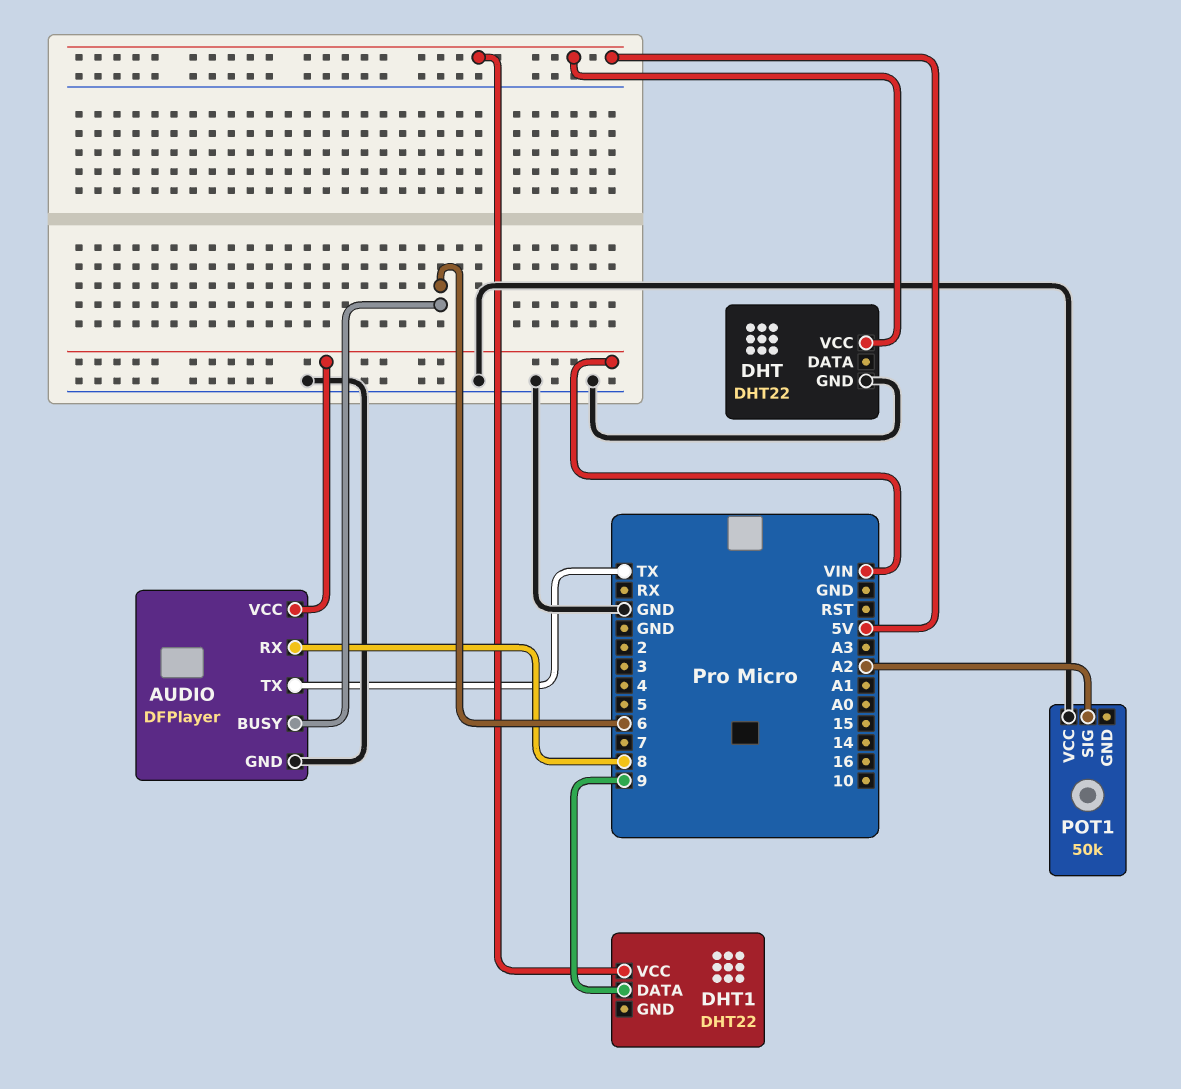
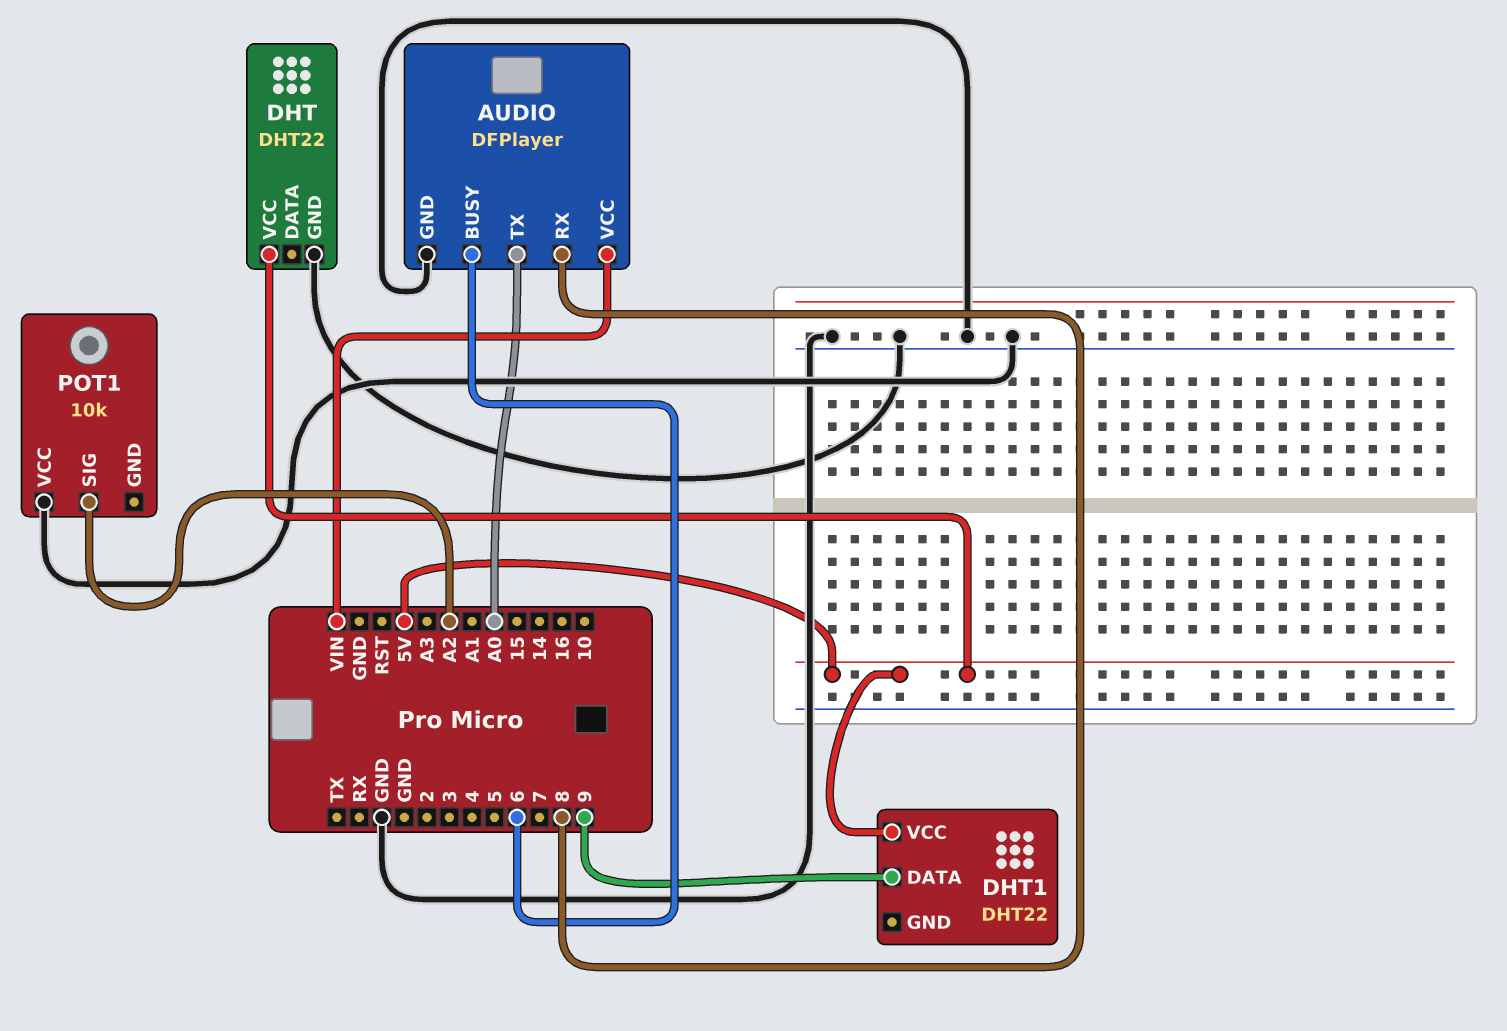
AUDIO pin TX: TX -> A0
POT1: 50k -> 10k

